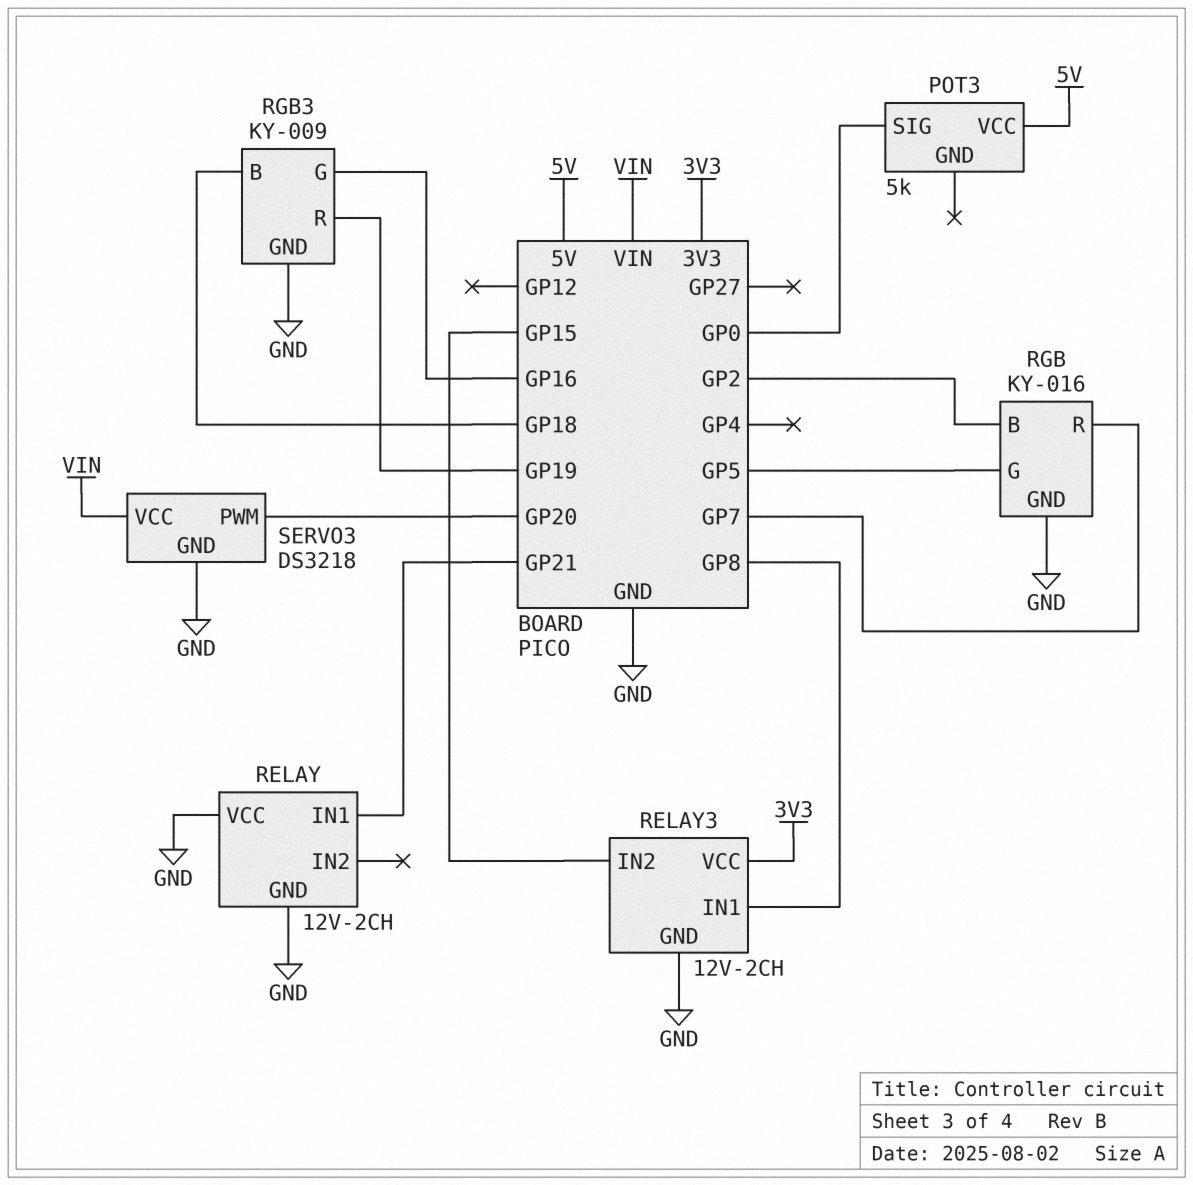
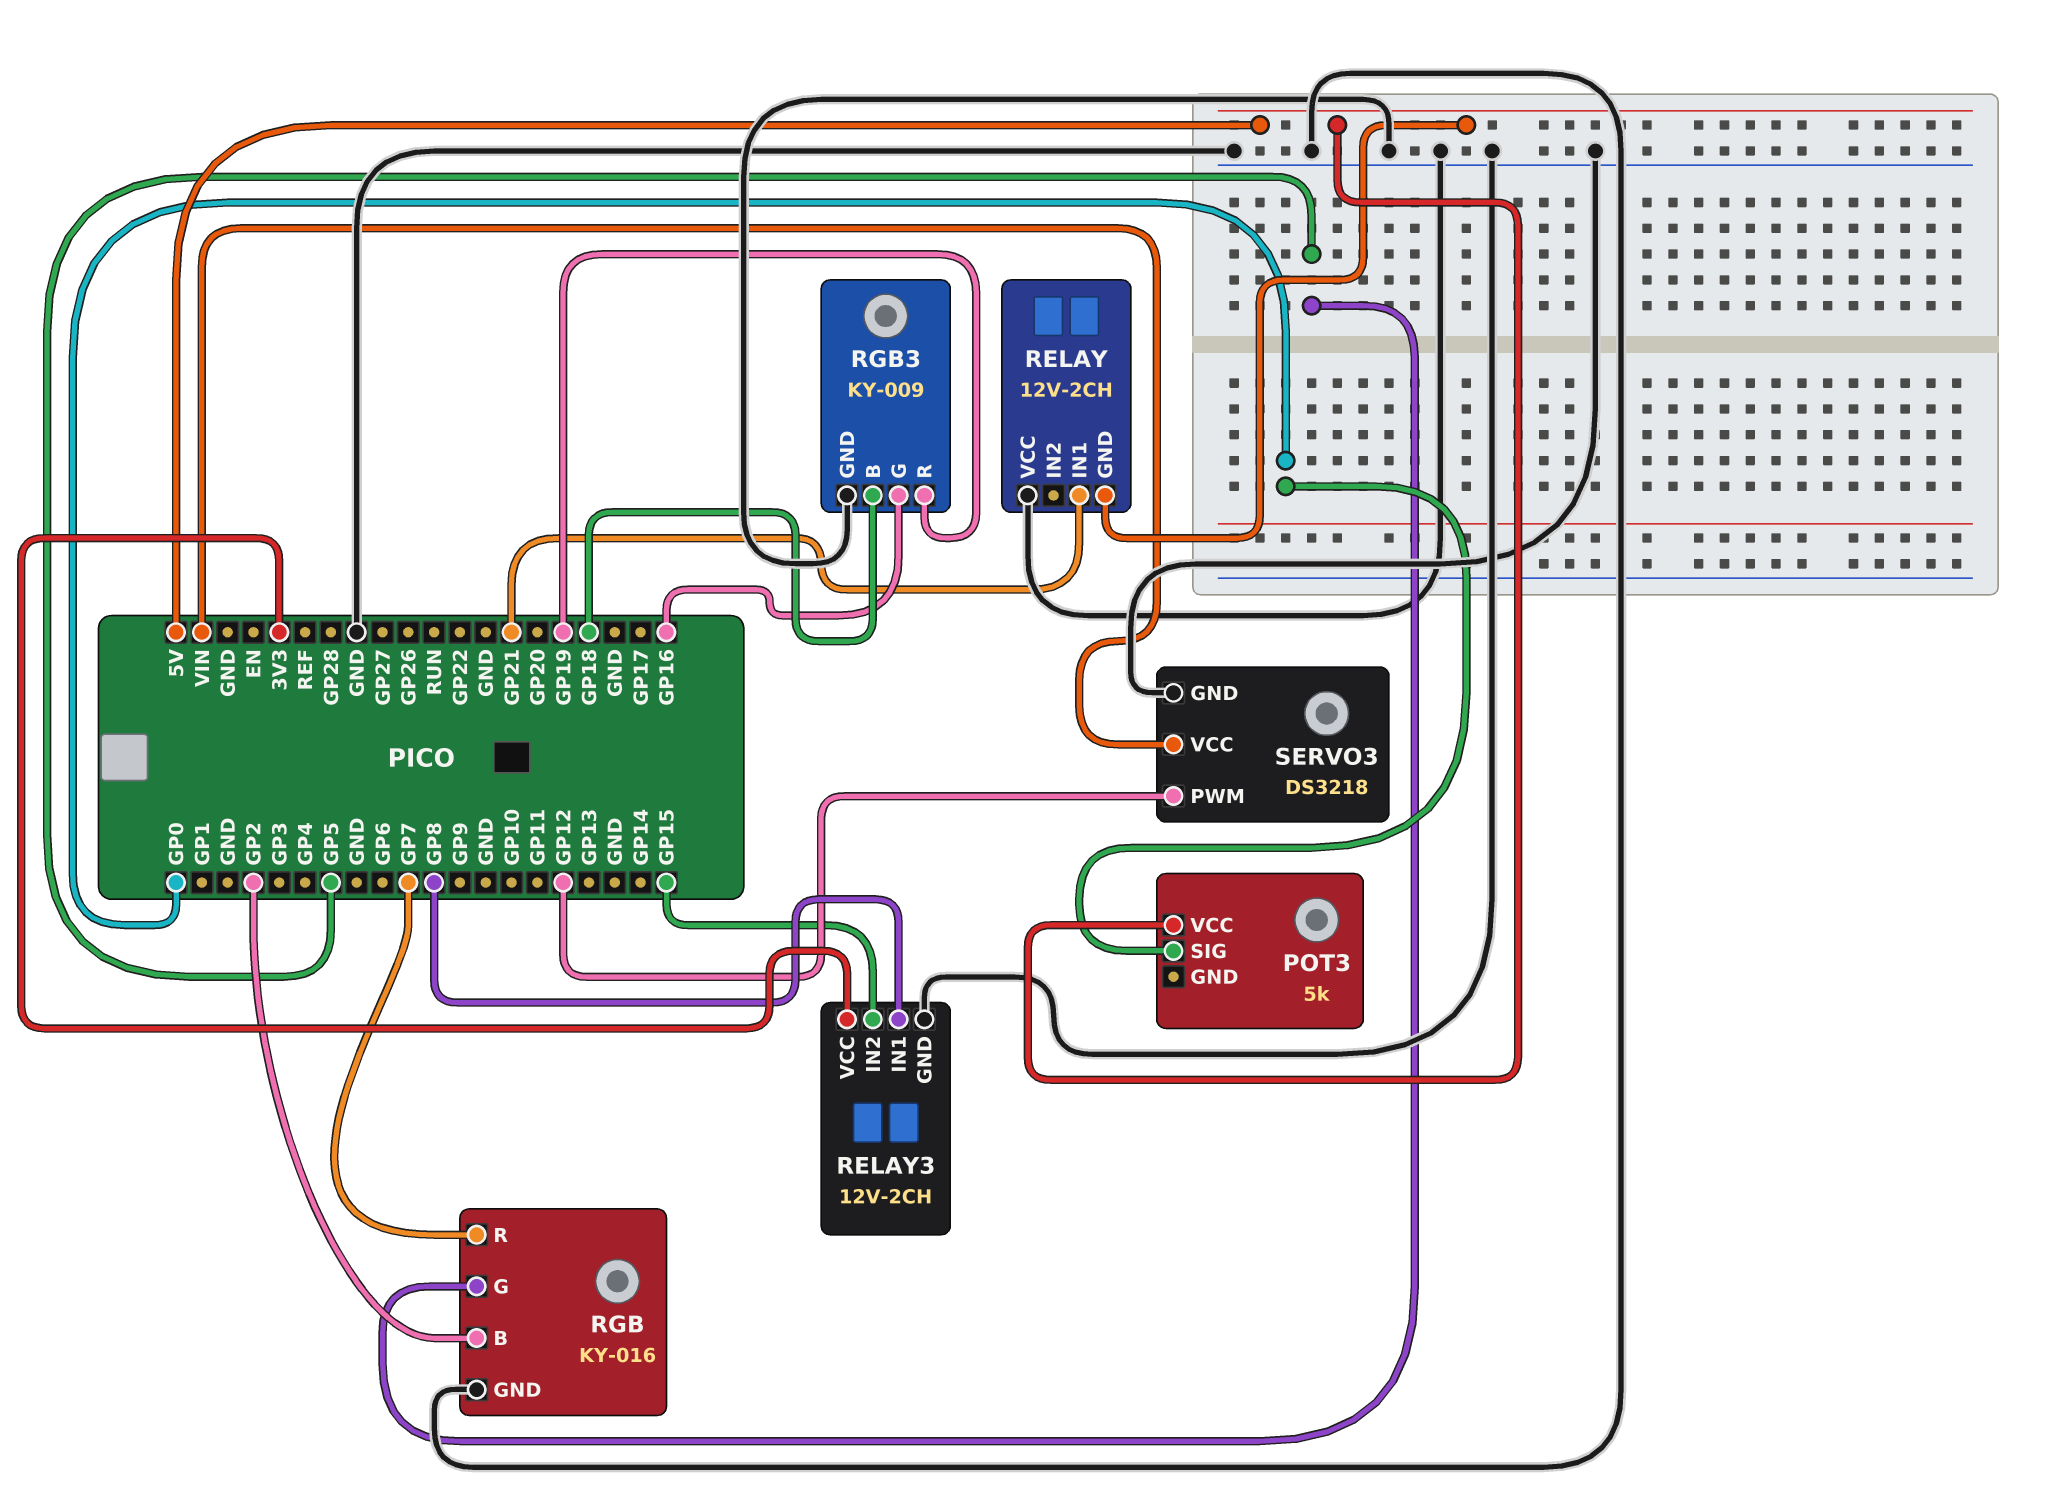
RELAY pin GND: GND -> 5V
SERVO3 pin PWM: GP20 -> GP12

